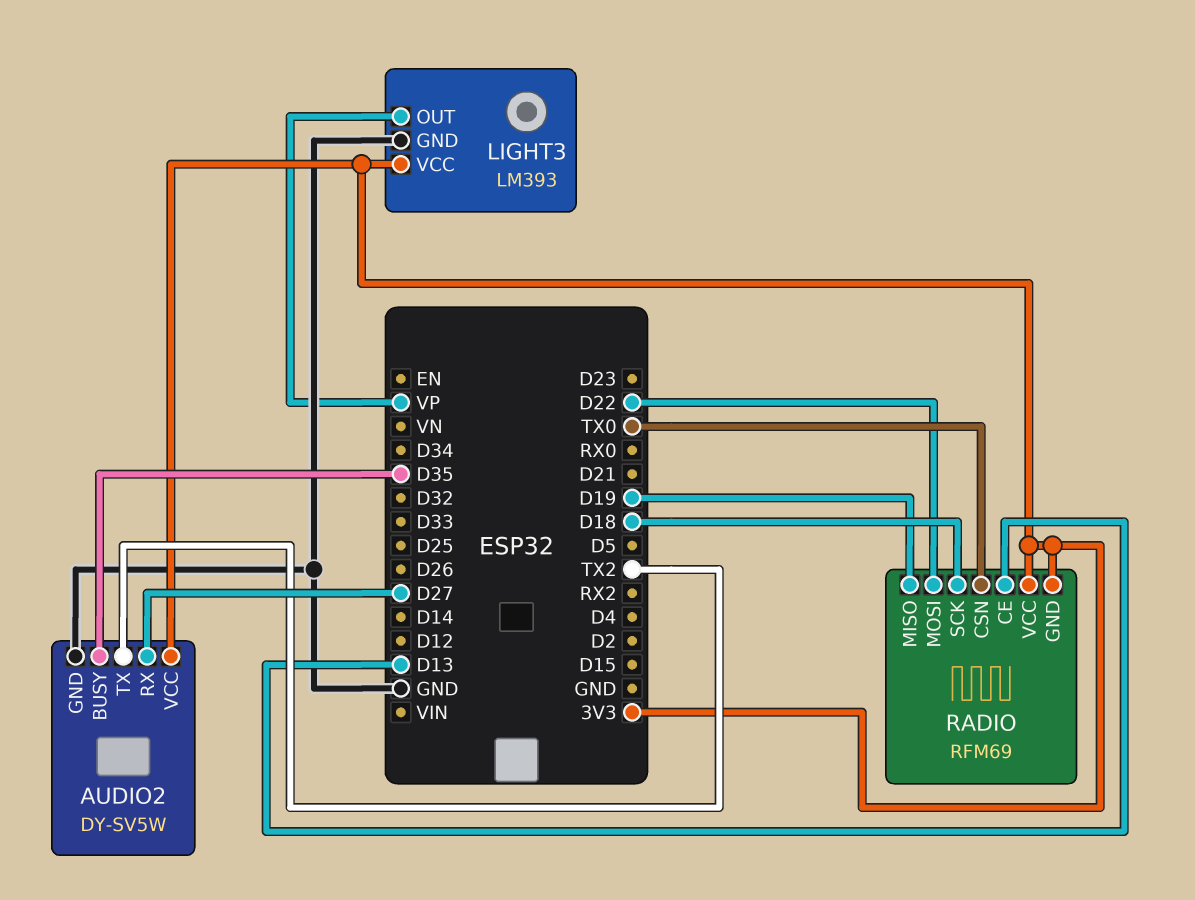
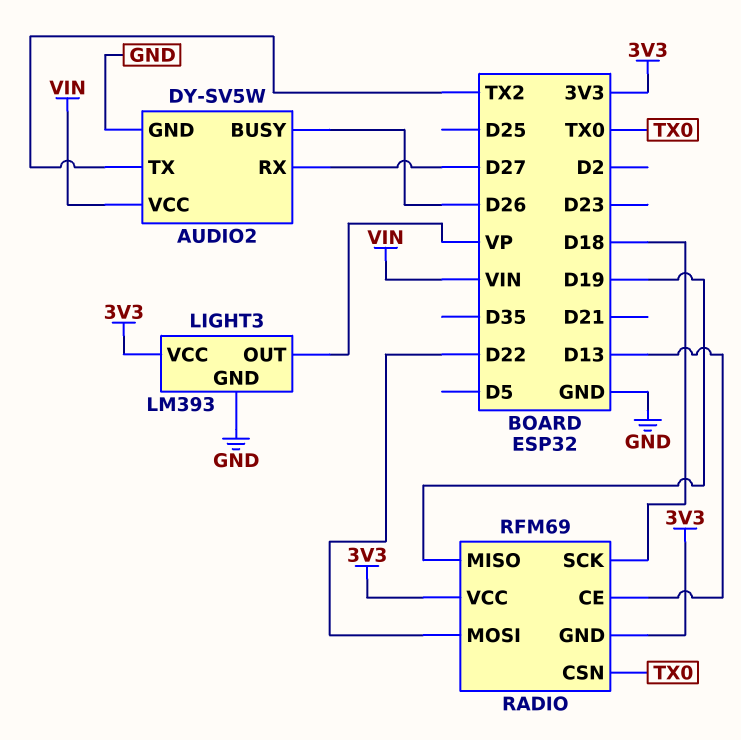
AUDIO2 pin BUSY: D35 -> D26
AUDIO2 pin VCC: 3V3 -> VIN

